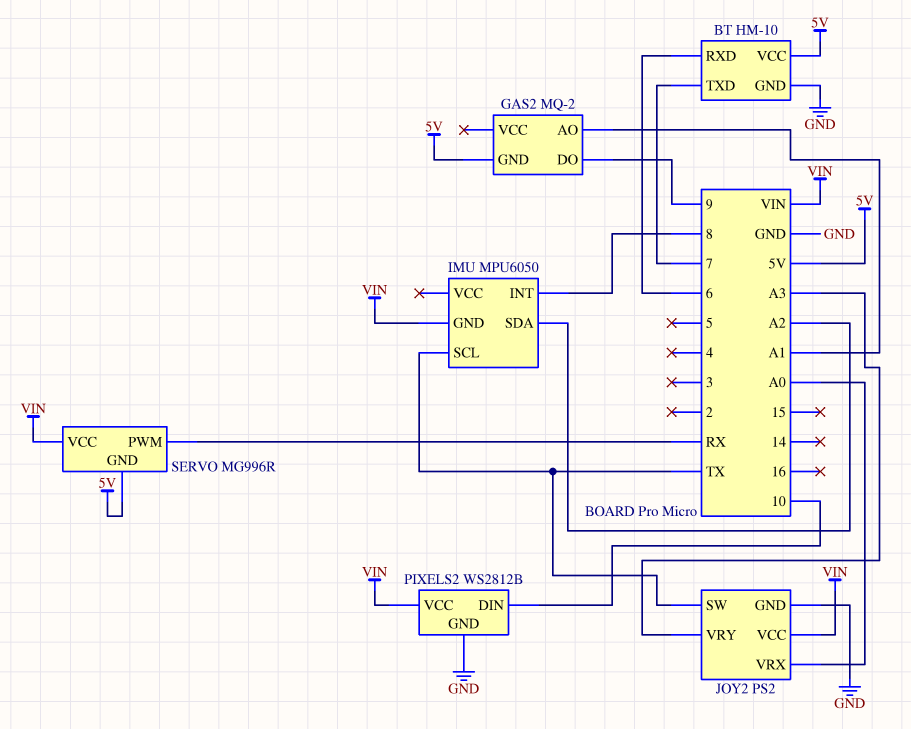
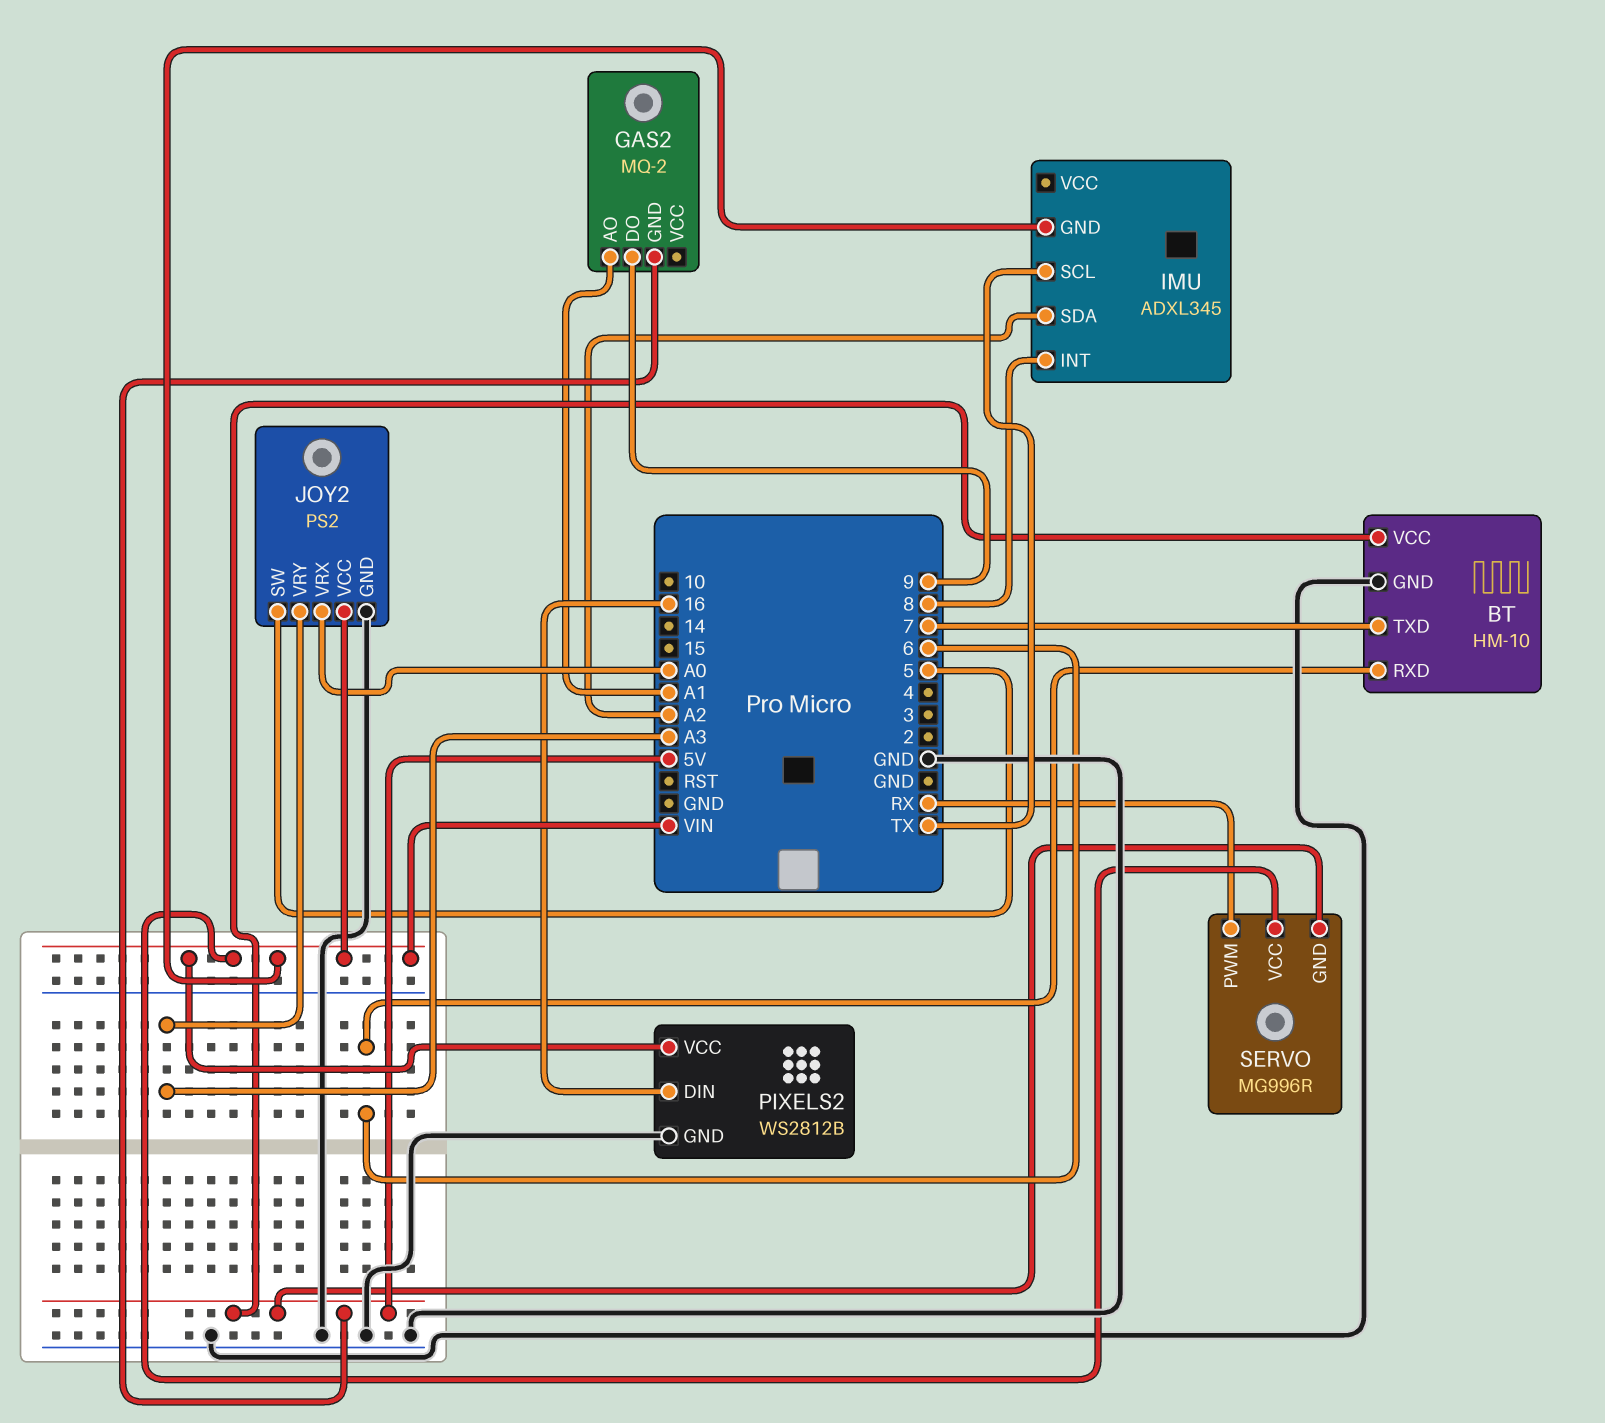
IMU: MPU6050 -> ADXL345
JOY2 pin SW: TX -> 5
PIXELS2 pin DIN: 10 -> 16

